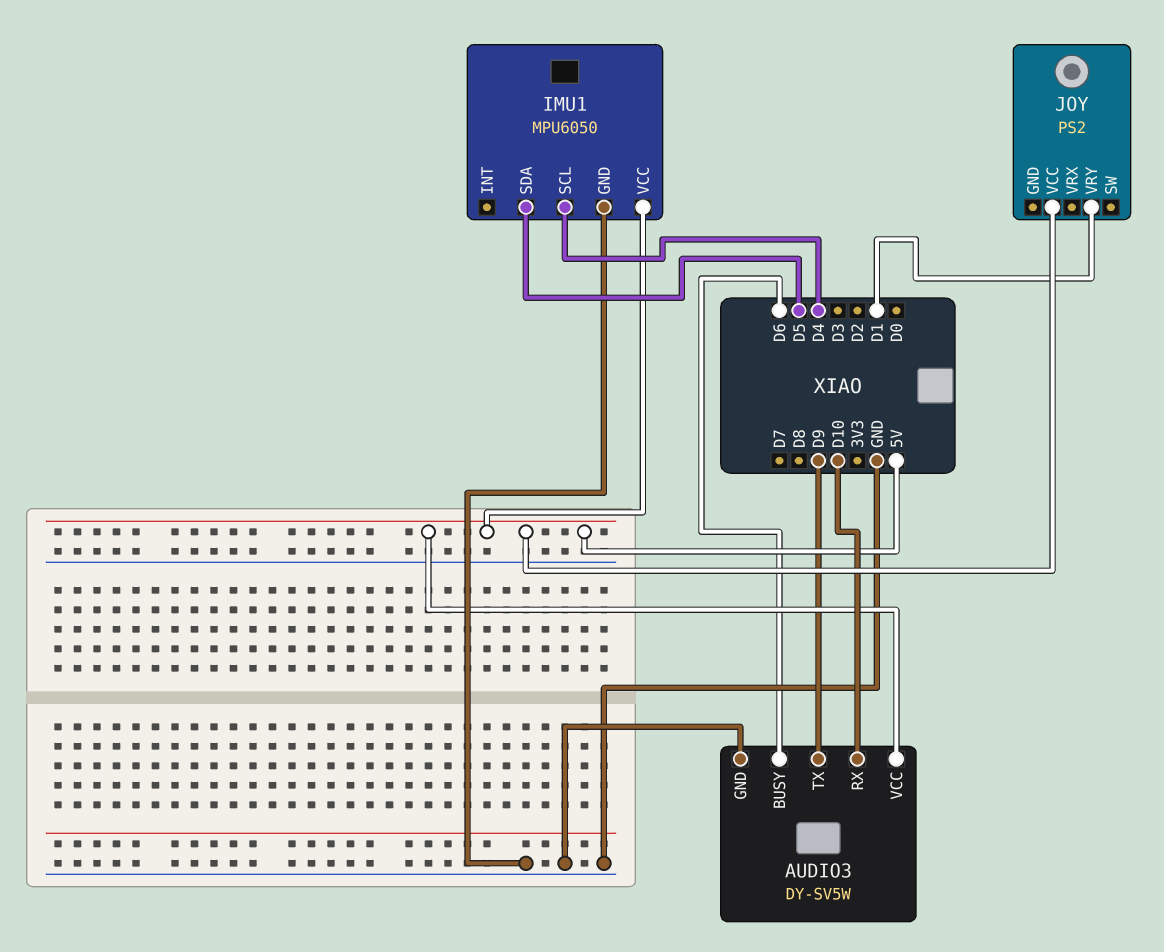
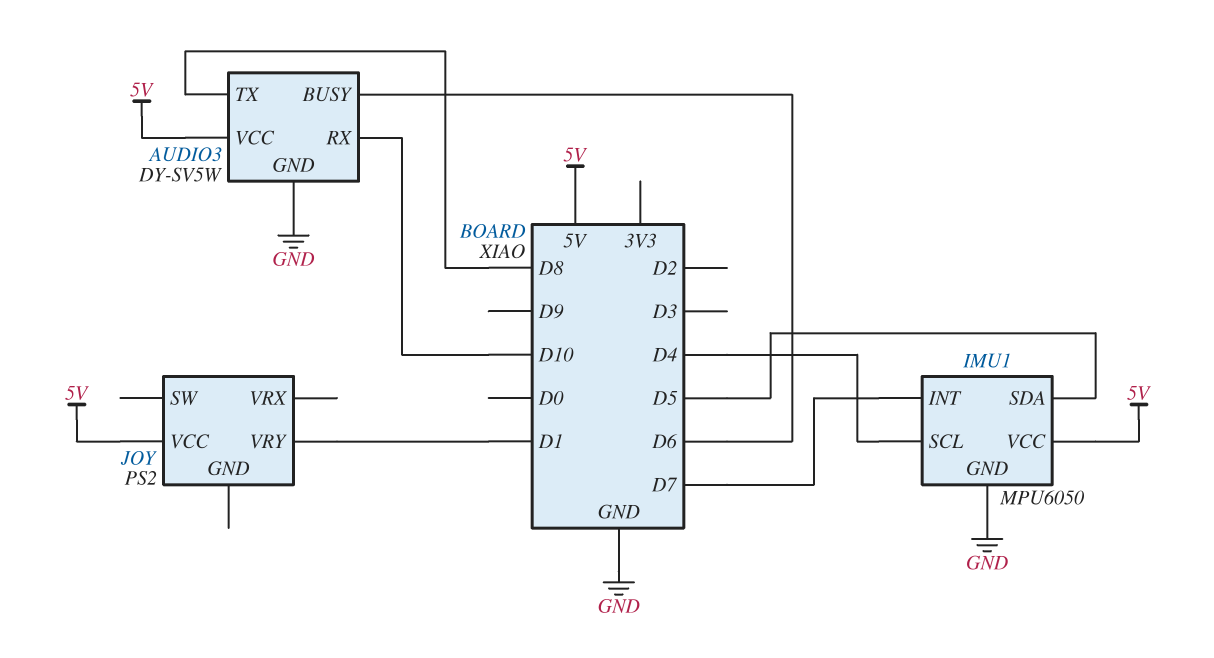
AUDIO3 pin TX: D9 -> D8
IMU1 pin INT: none -> D7

